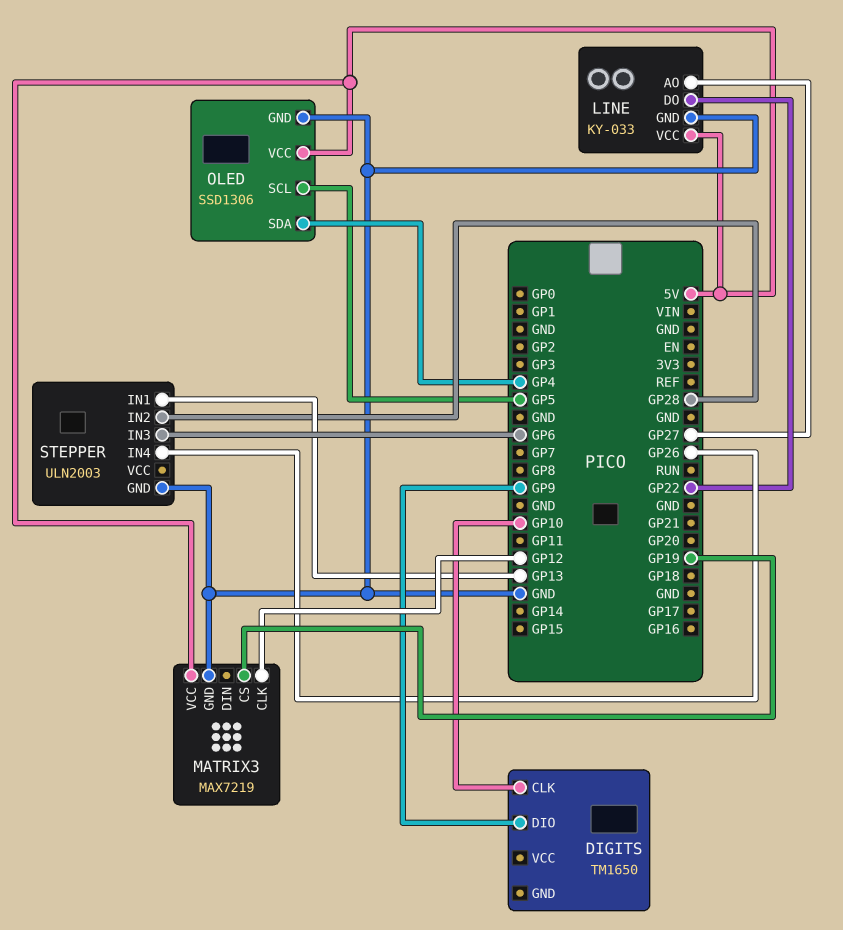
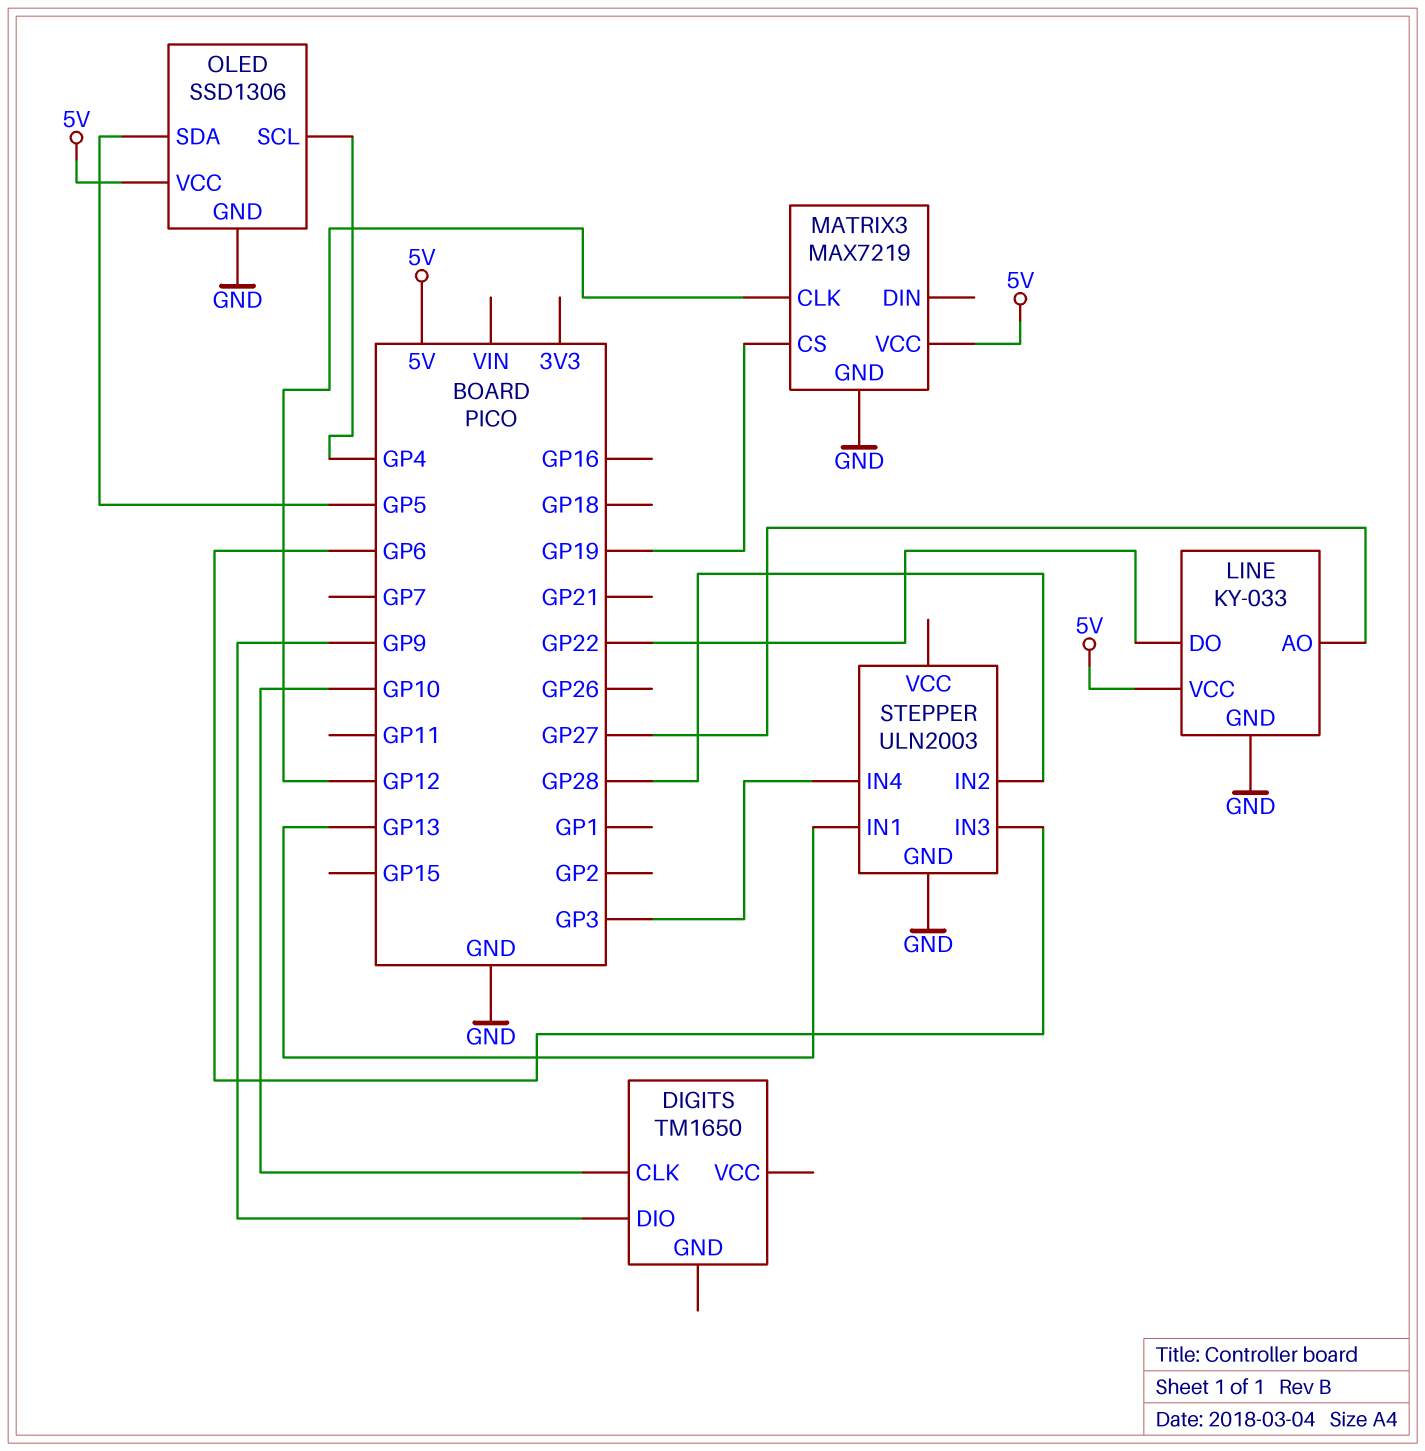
OLED pin SCL: GP5 -> GP4
OLED pin SDA: GP4 -> GP5
STEPPER pin IN4: GP26 -> GP3

